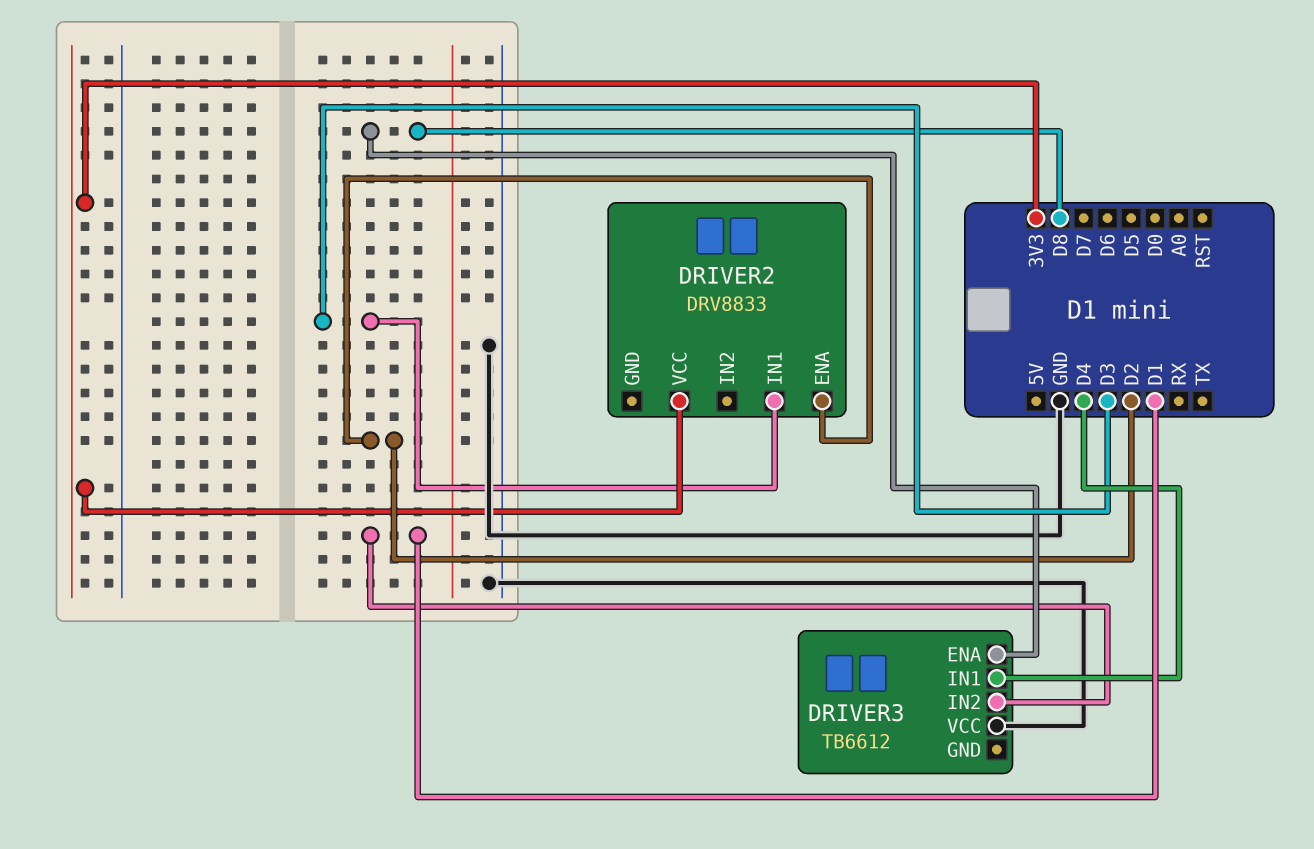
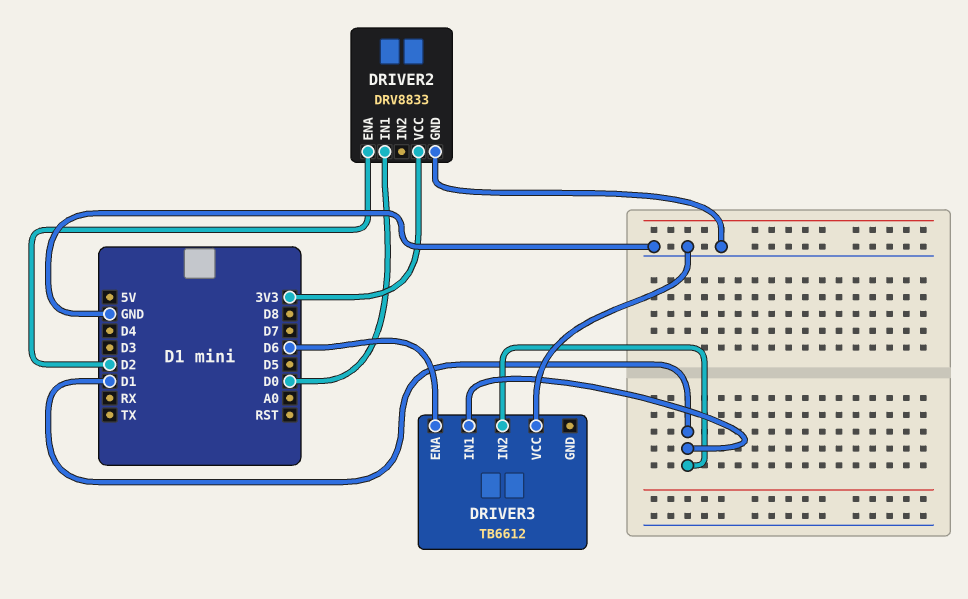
DRIVER2 pin GND: none -> GND
DRIVER2 pin IN1: D3 -> D0
DRIVER3 pin ENA: D8 -> D6
DRIVER3 pin IN1: D4 -> D1

